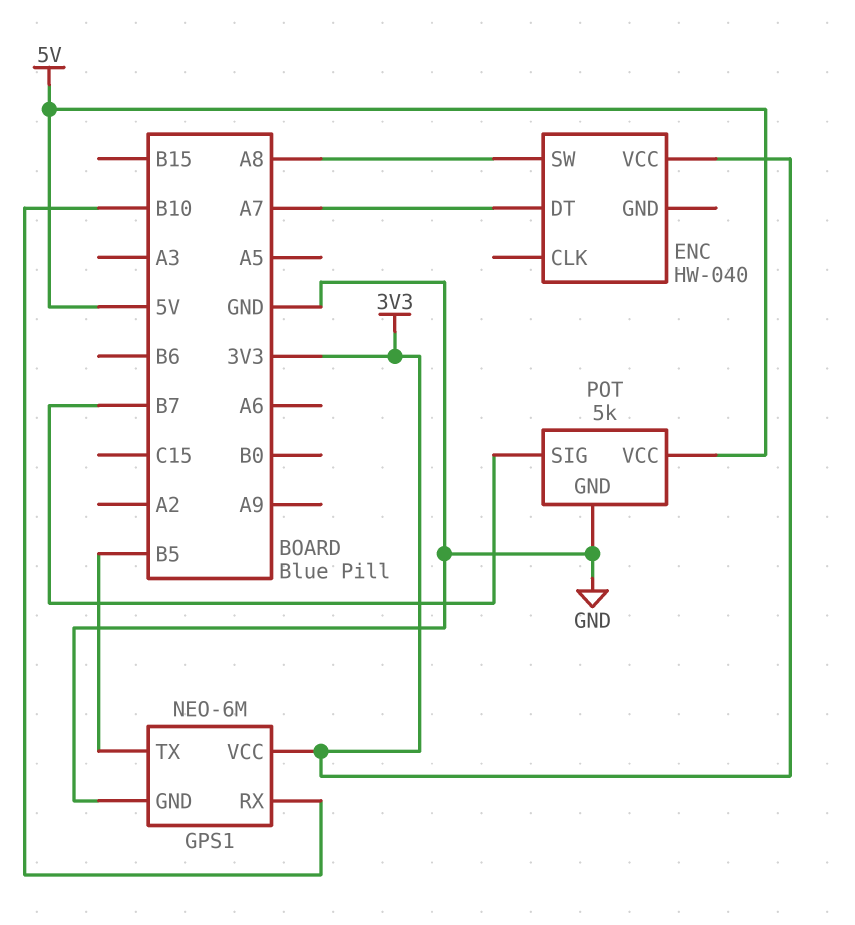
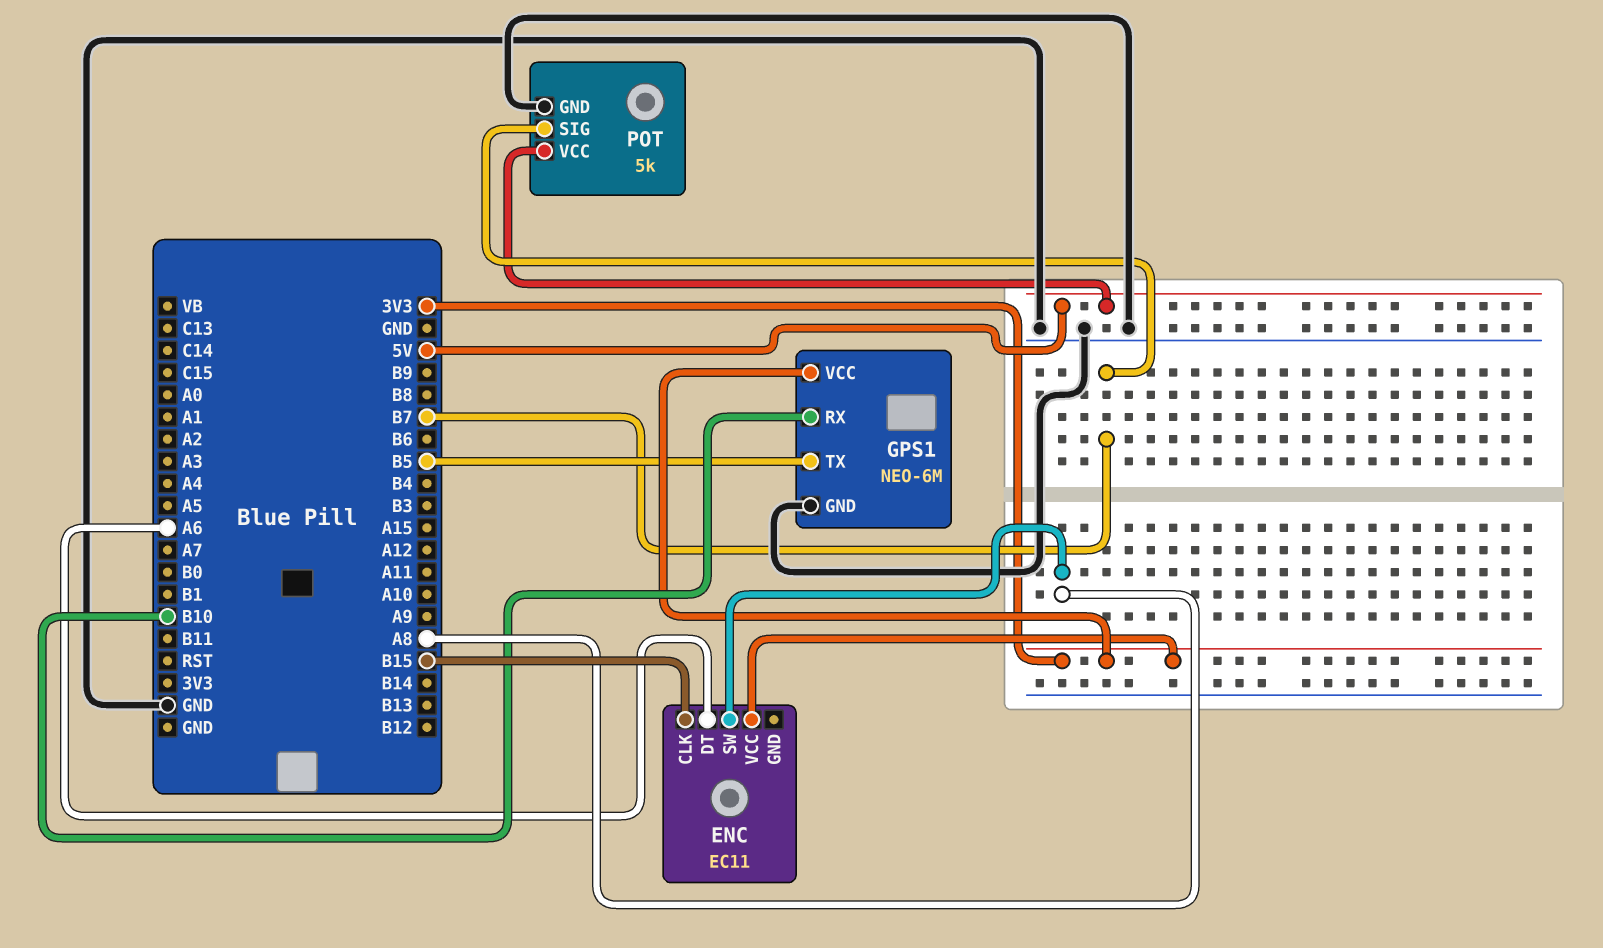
ENC: HW-040 -> EC11
ENC pin CLK: none -> B15
ENC pin DT: A7 -> A6

